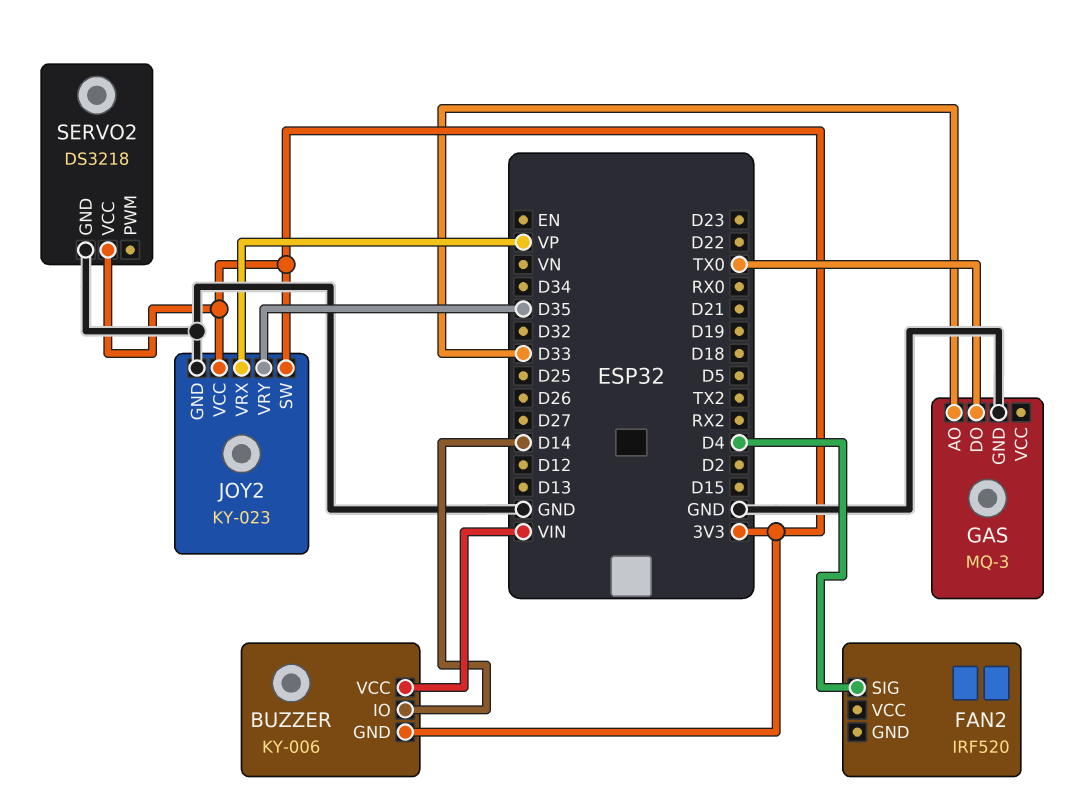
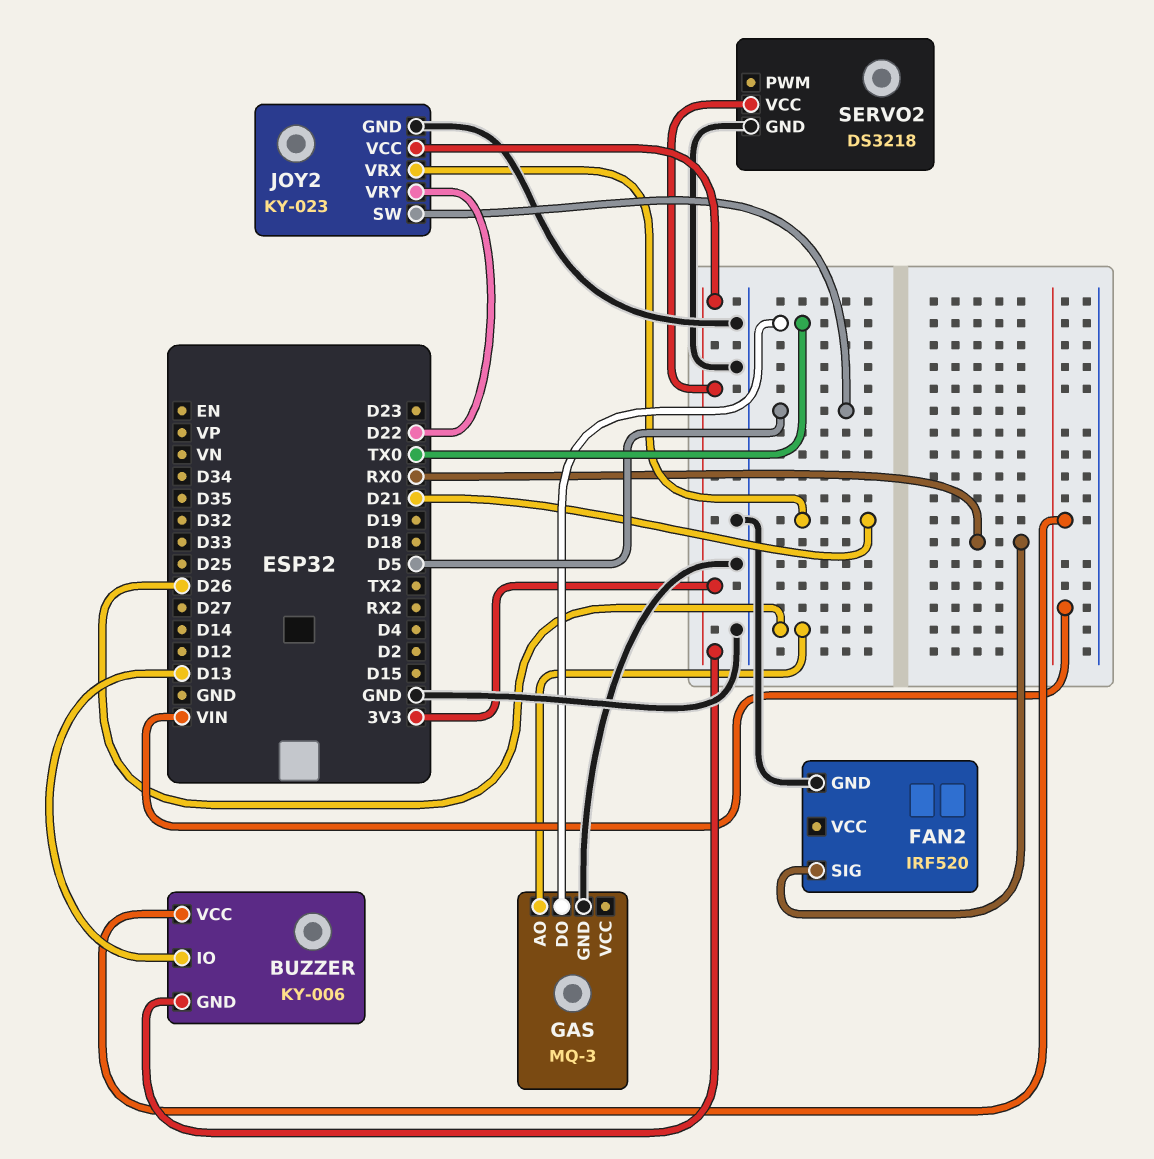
BUZZER pin IO: D14 -> D13
FAN2 pin GND: none -> GND
FAN2 pin SIG: D4 -> RX0
GAS pin AO: D33 -> D26
JOY2 pin SW: 3V3 -> D5
JOY2 pin VRX: VP -> D21
JOY2 pin VRY: D35 -> D22

